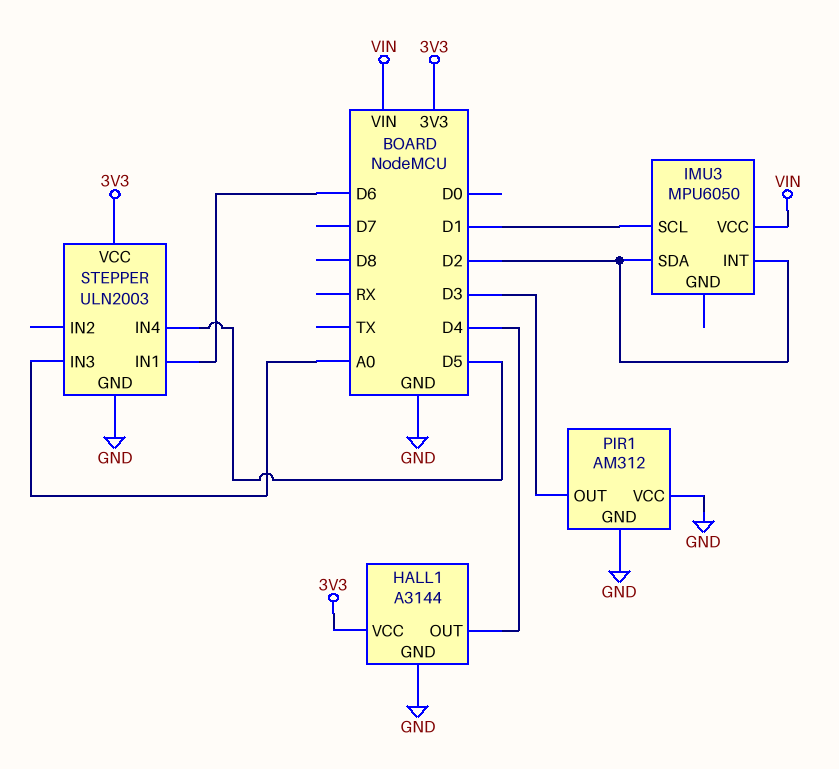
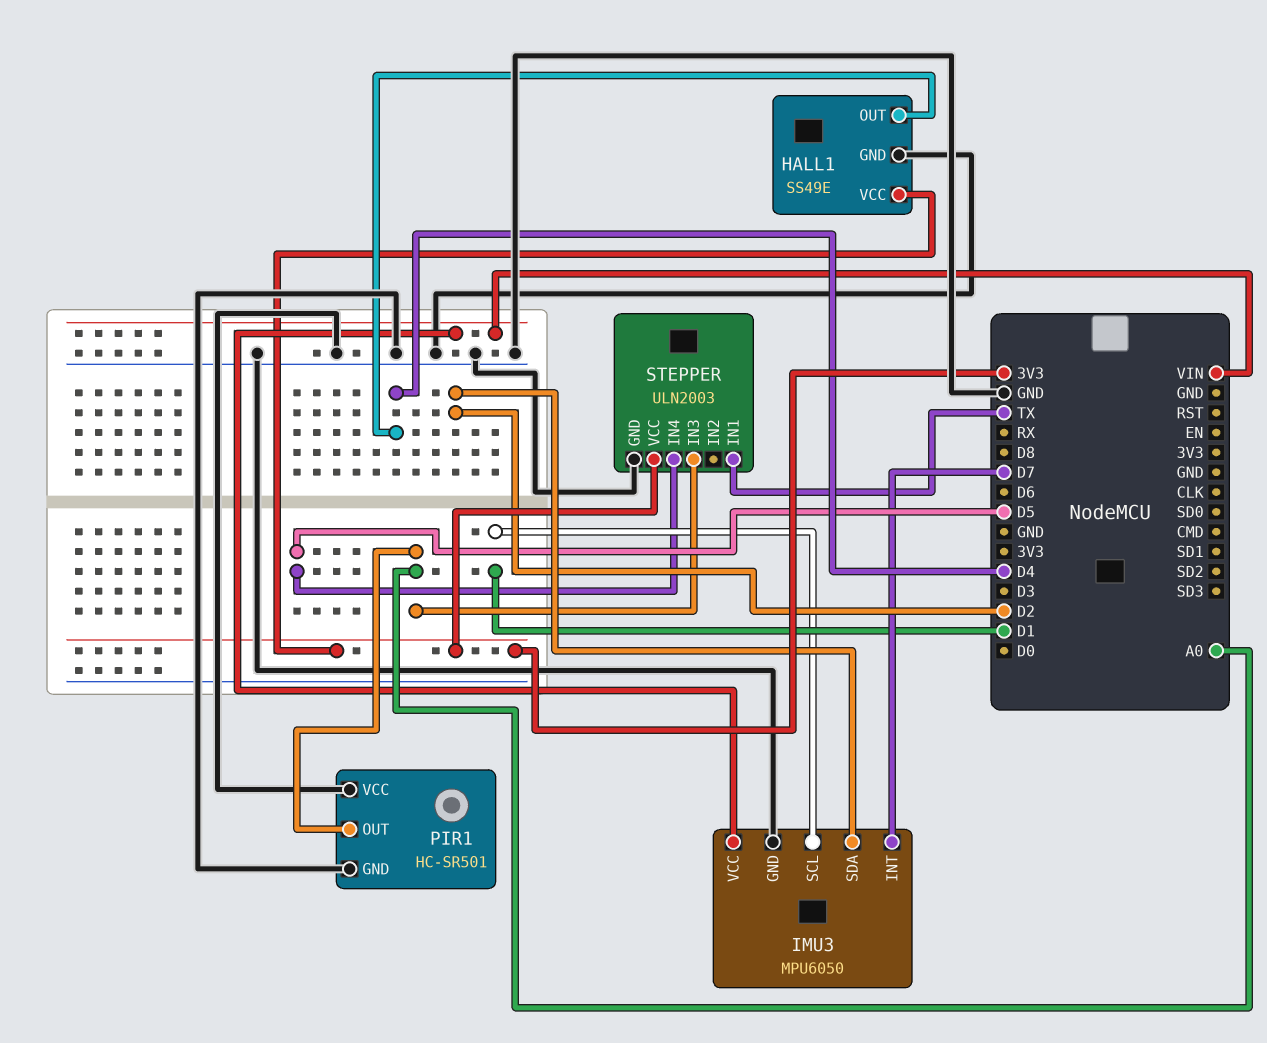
HALL1: A3144 -> SS49E
IMU3 pin GND: none -> GND
IMU3 pin INT: D2 -> D7
PIR1: AM312 -> HC-SR501
PIR1 pin OUT: D3 -> A0
STEPPER pin IN1: D6 -> TX

